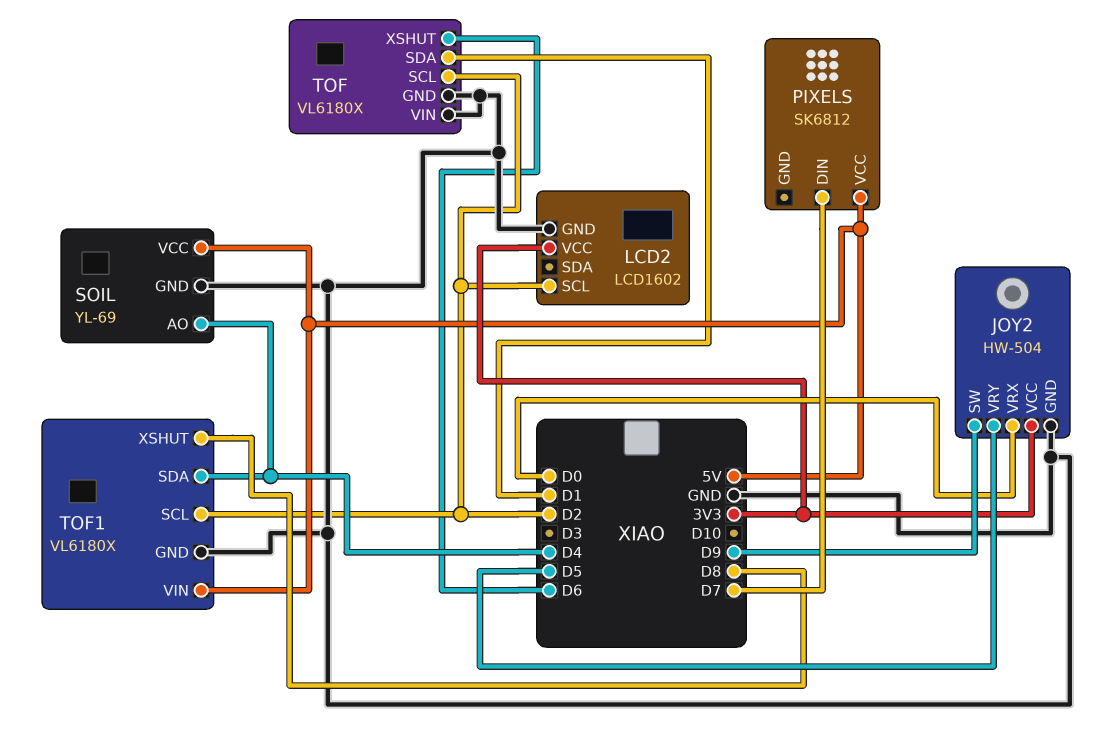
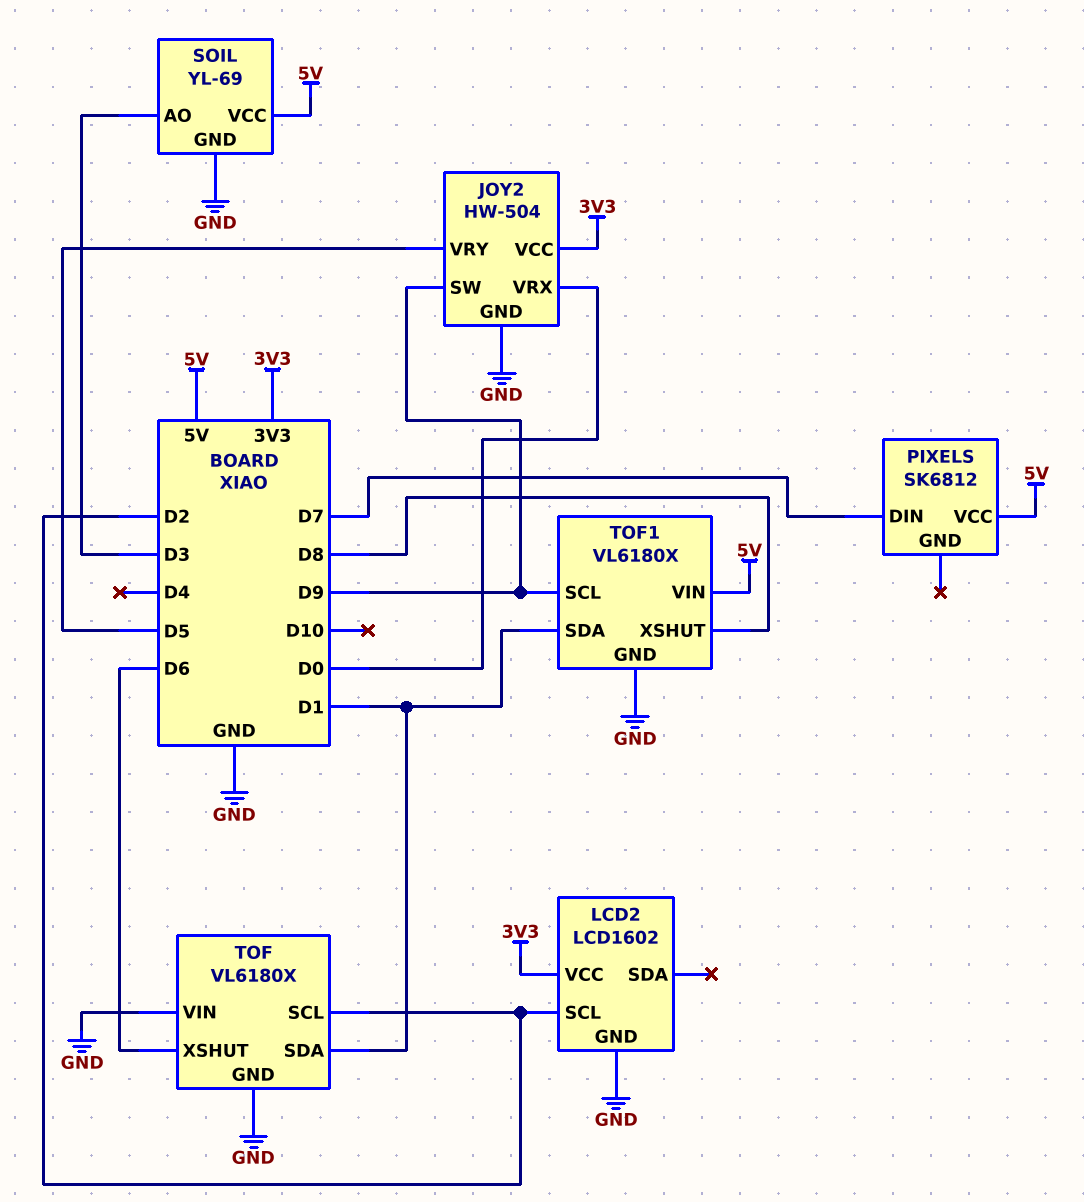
SOIL pin AO: D4 -> D3
TOF1 pin SCL: D2 -> D9
TOF1 pin SDA: D4 -> D1

